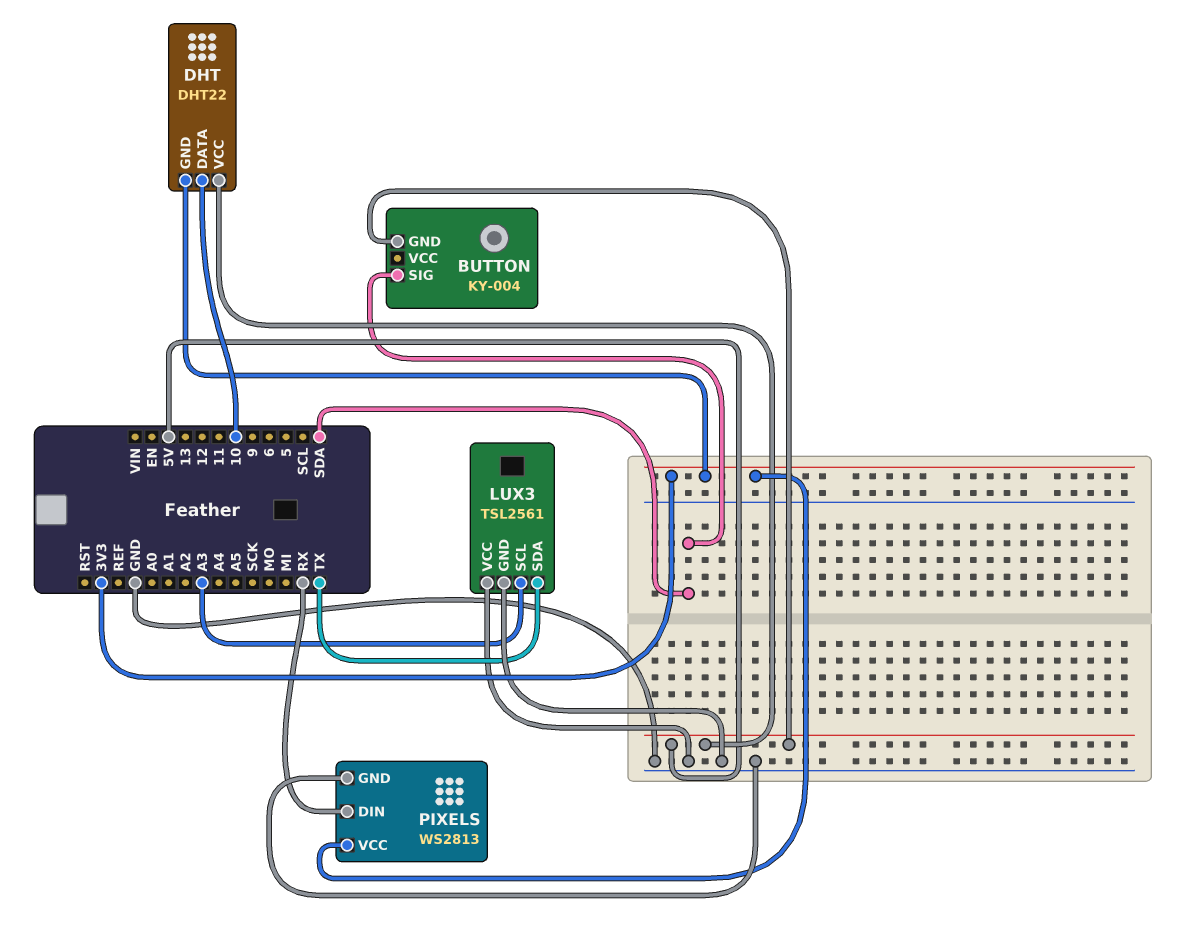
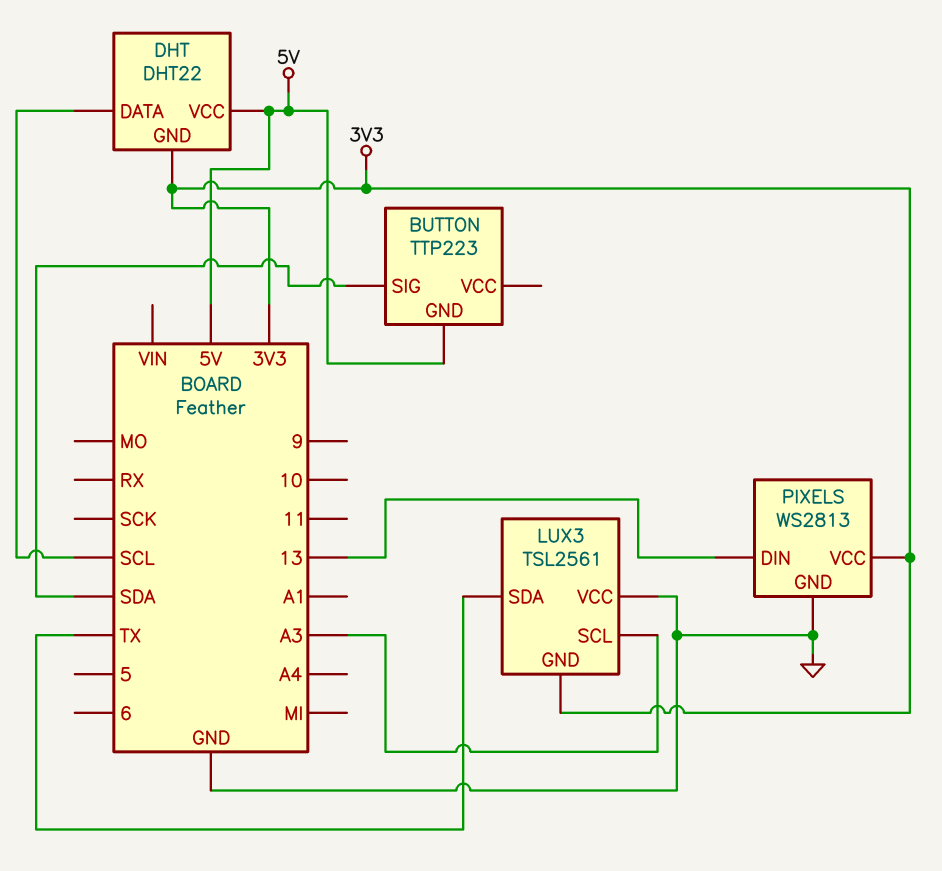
BUTTON: KY-004 -> TTP223
DHT pin DATA: 10 -> SCL
LUX3 pin GND: GND -> 3V3
PIXELS pin DIN: RX -> 13

